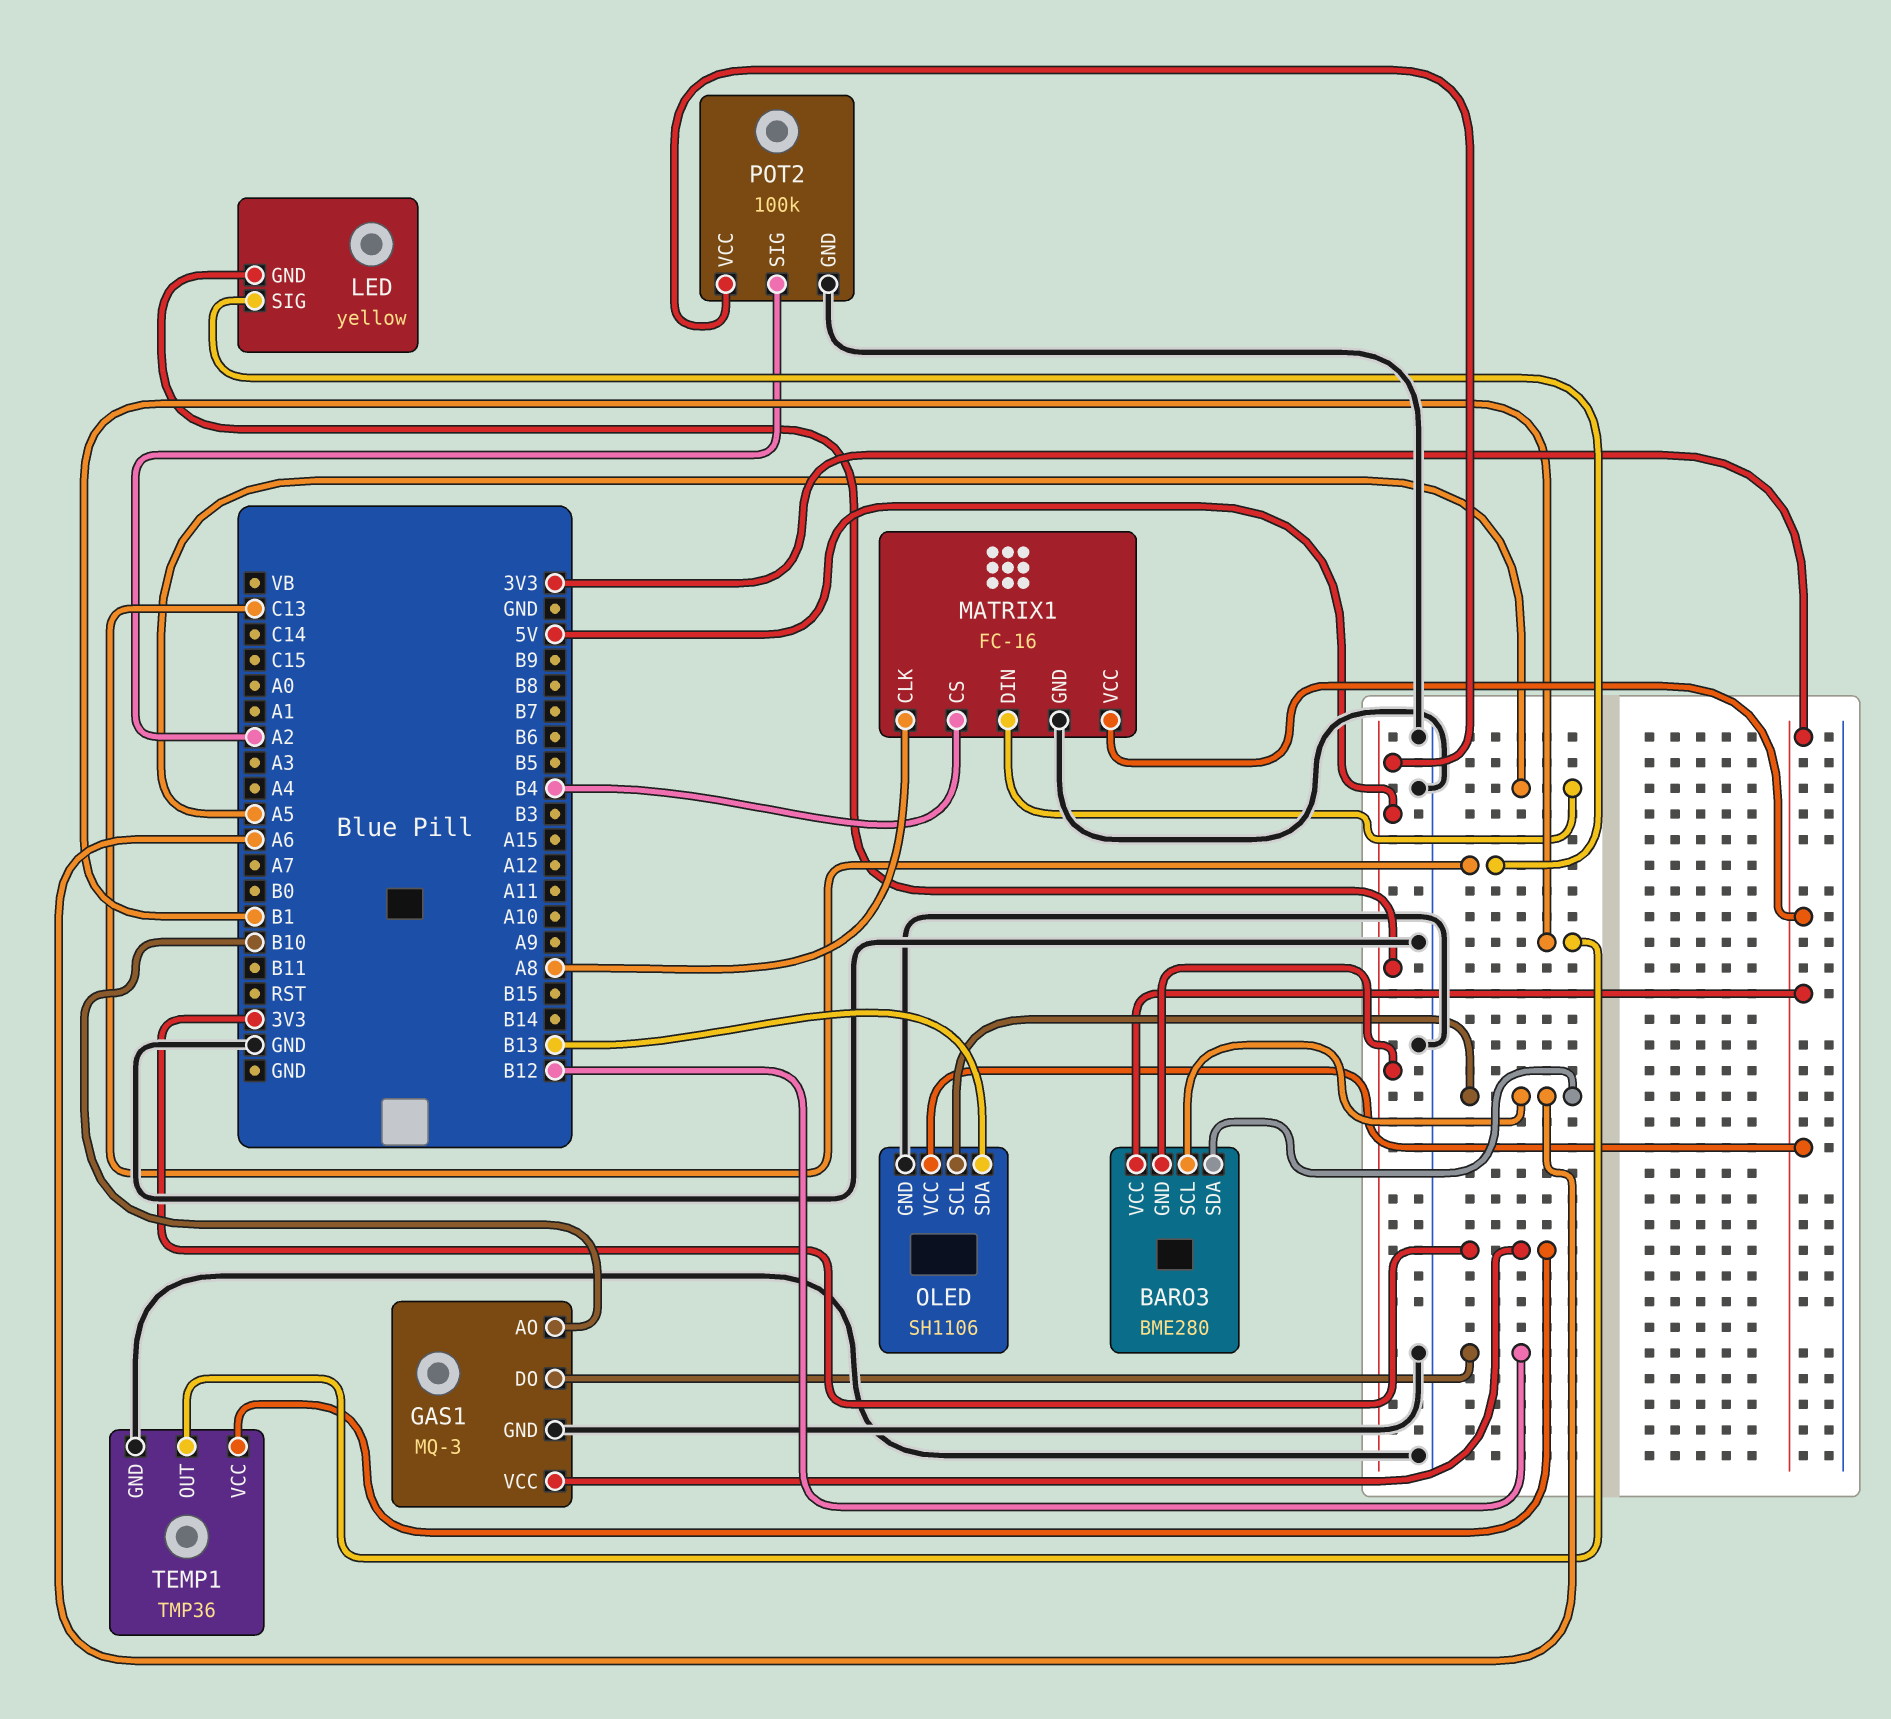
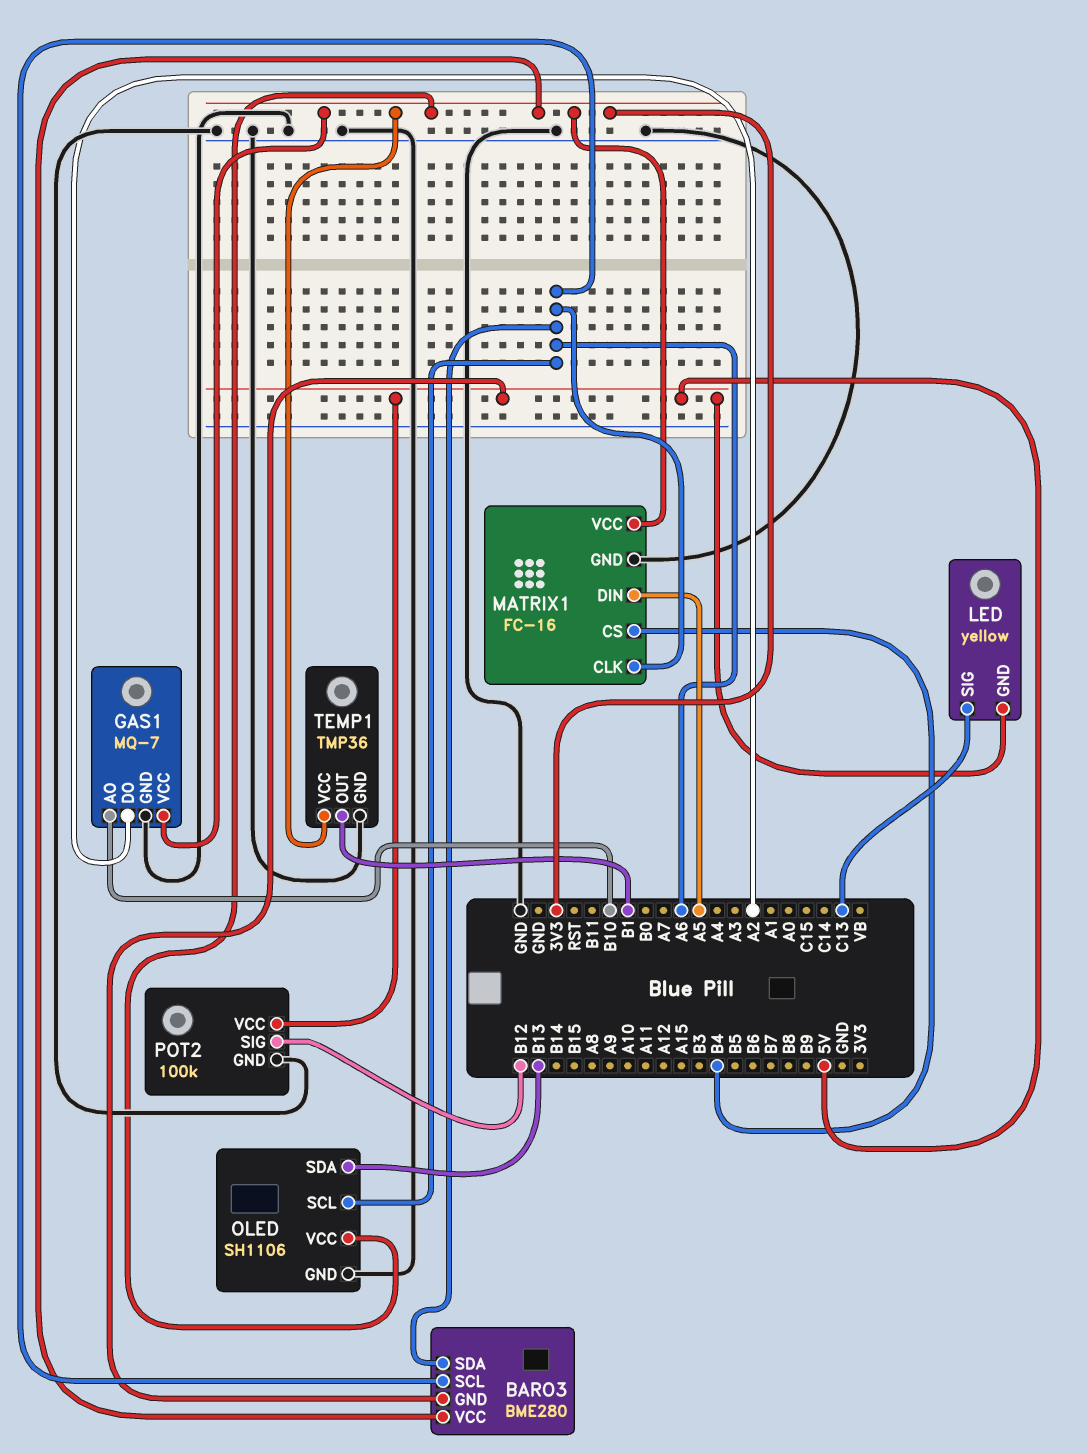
GAS1: MQ-3 -> MQ-7
GAS1 pin DO: B12 -> A2
MATRIX1 pin CLK: A8 -> A6
POT2 pin SIG: A2 -> B12

